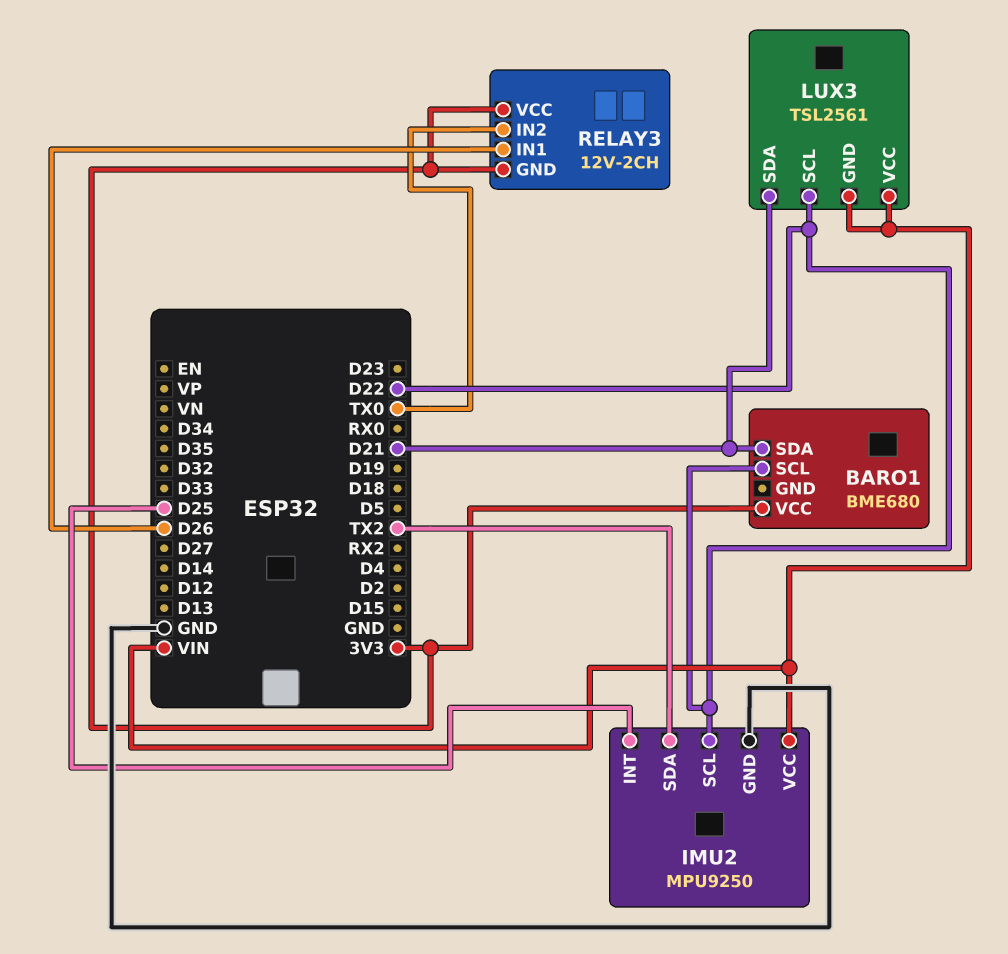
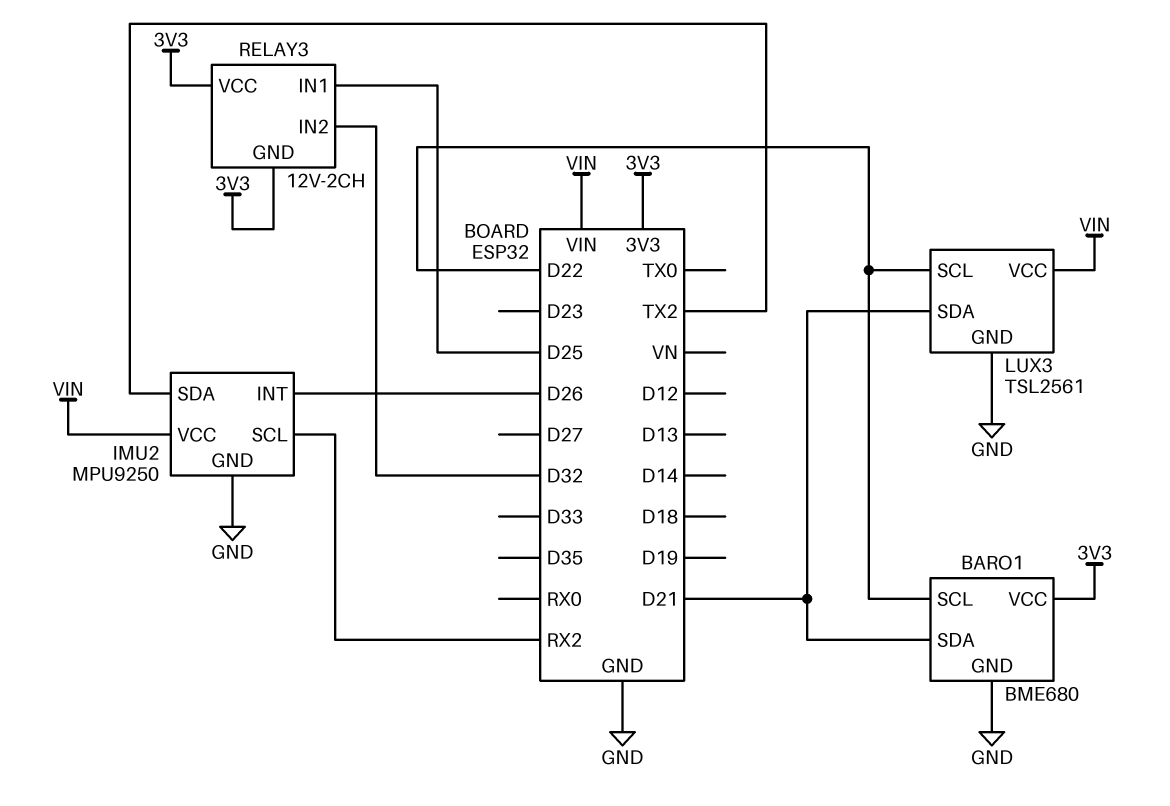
BARO1 pin GND: none -> GND
IMU2 pin INT: D25 -> D26
IMU2 pin SCL: D22 -> RX2
LUX3 pin GND: VIN -> GND
RELAY3 pin IN1: D26 -> D25
RELAY3 pin IN2: TX0 -> D32

